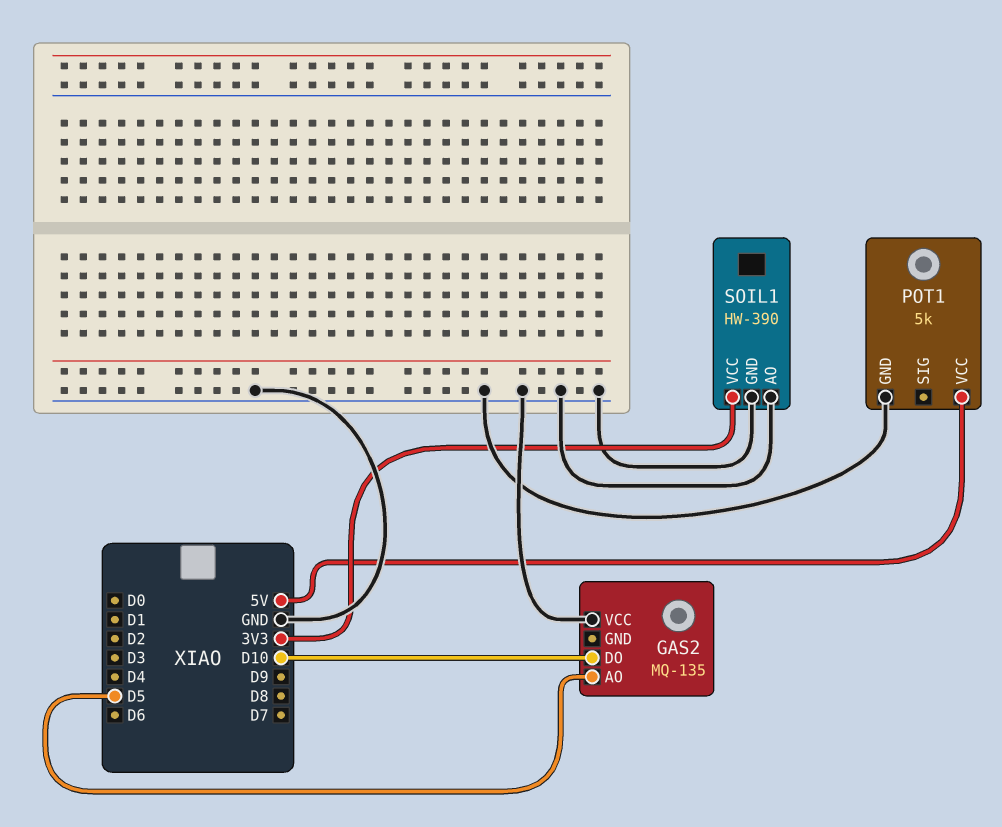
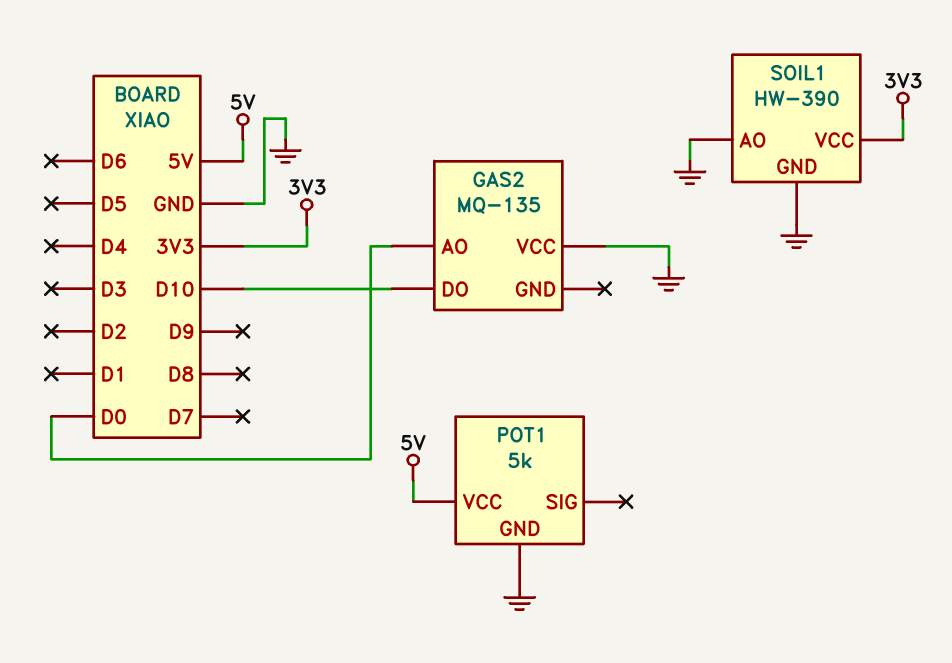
GAS2 pin AO: D5 -> D0

